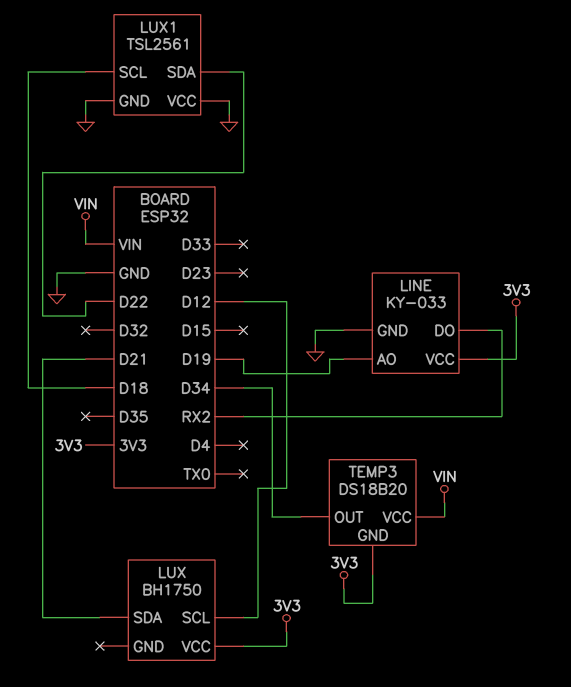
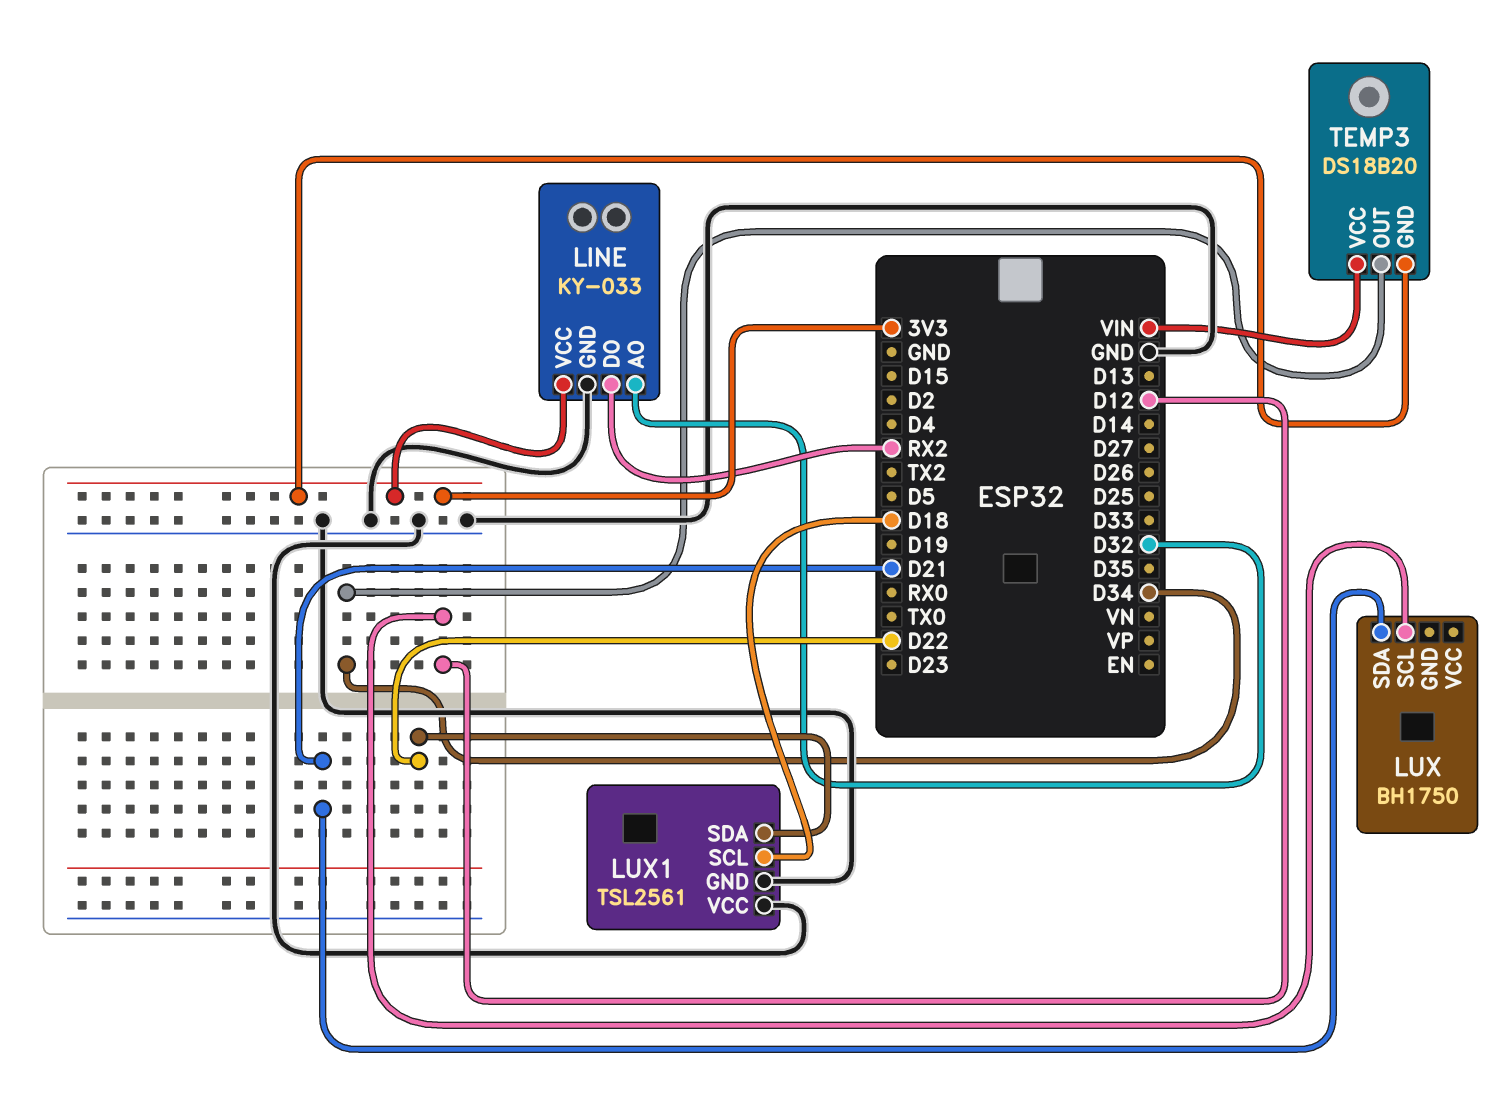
LINE pin AO: D19 -> D32
LUX pin VCC: 3V3 -> none

